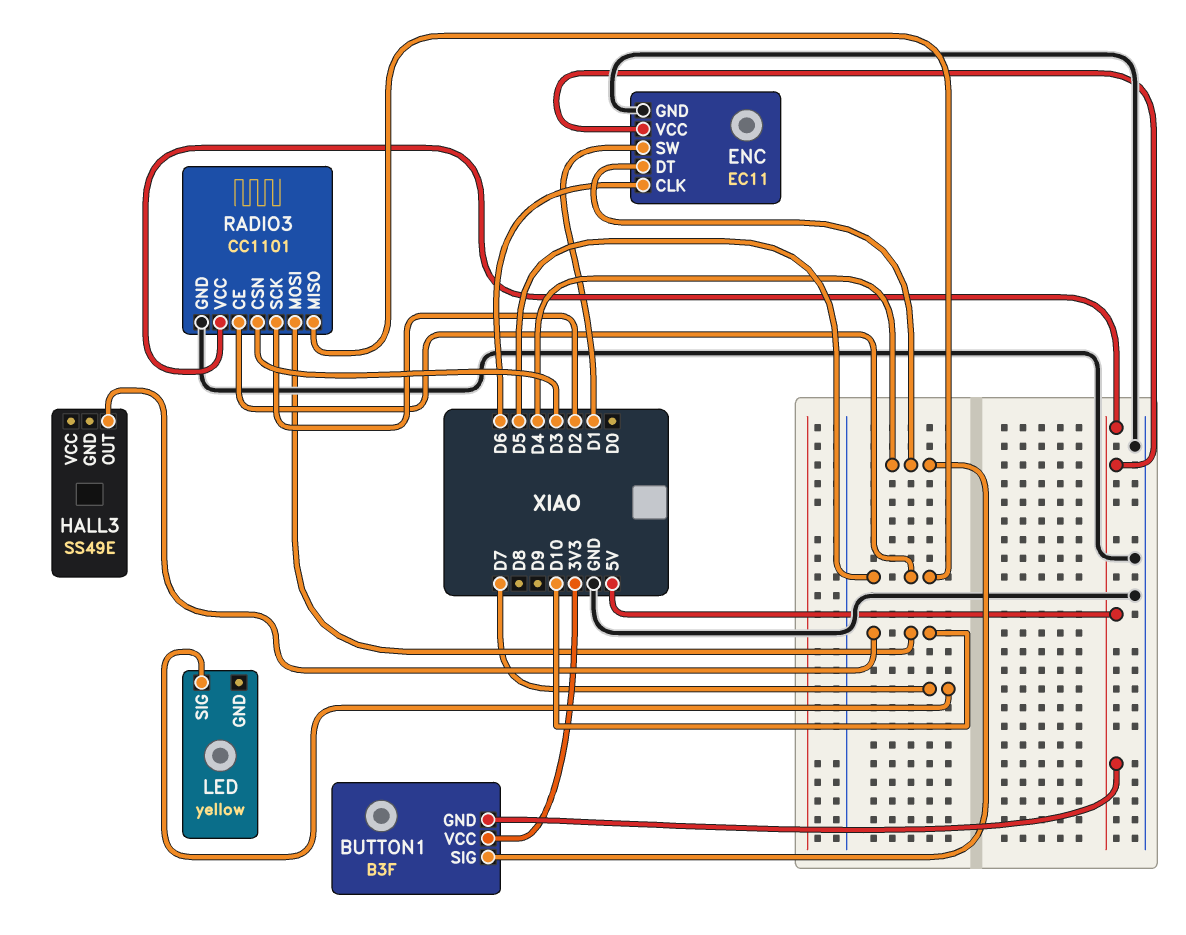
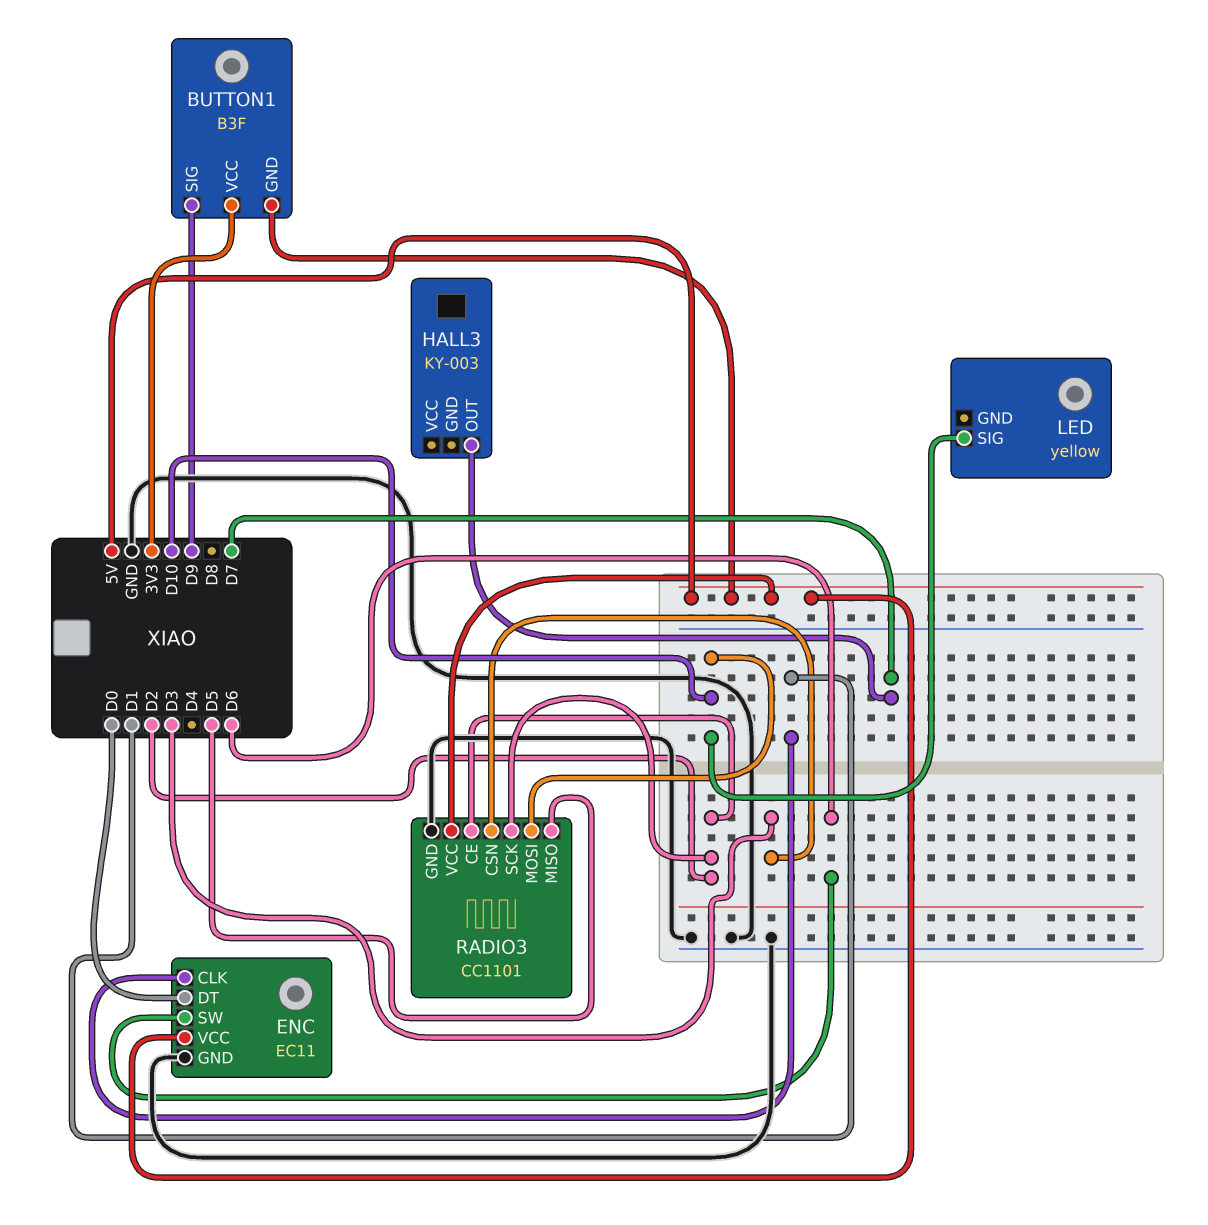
BUTTON1 pin SIG: D4 -> D9
ENC pin CLK: D6 -> D1
ENC pin DT: D4 -> D0
ENC pin SW: D1 -> D6
HALL3: SS49E -> KY-003
HALL3 pin OUT: D10 -> D7
LED pin SIG: D7 -> D10
RADIO3 pin CE: D5 -> D2

